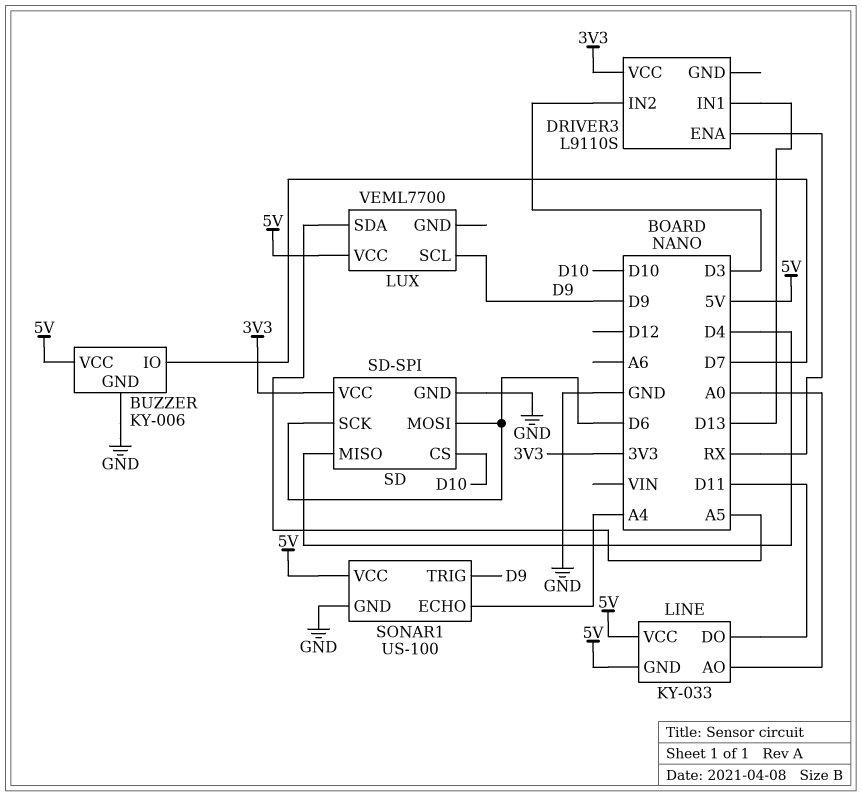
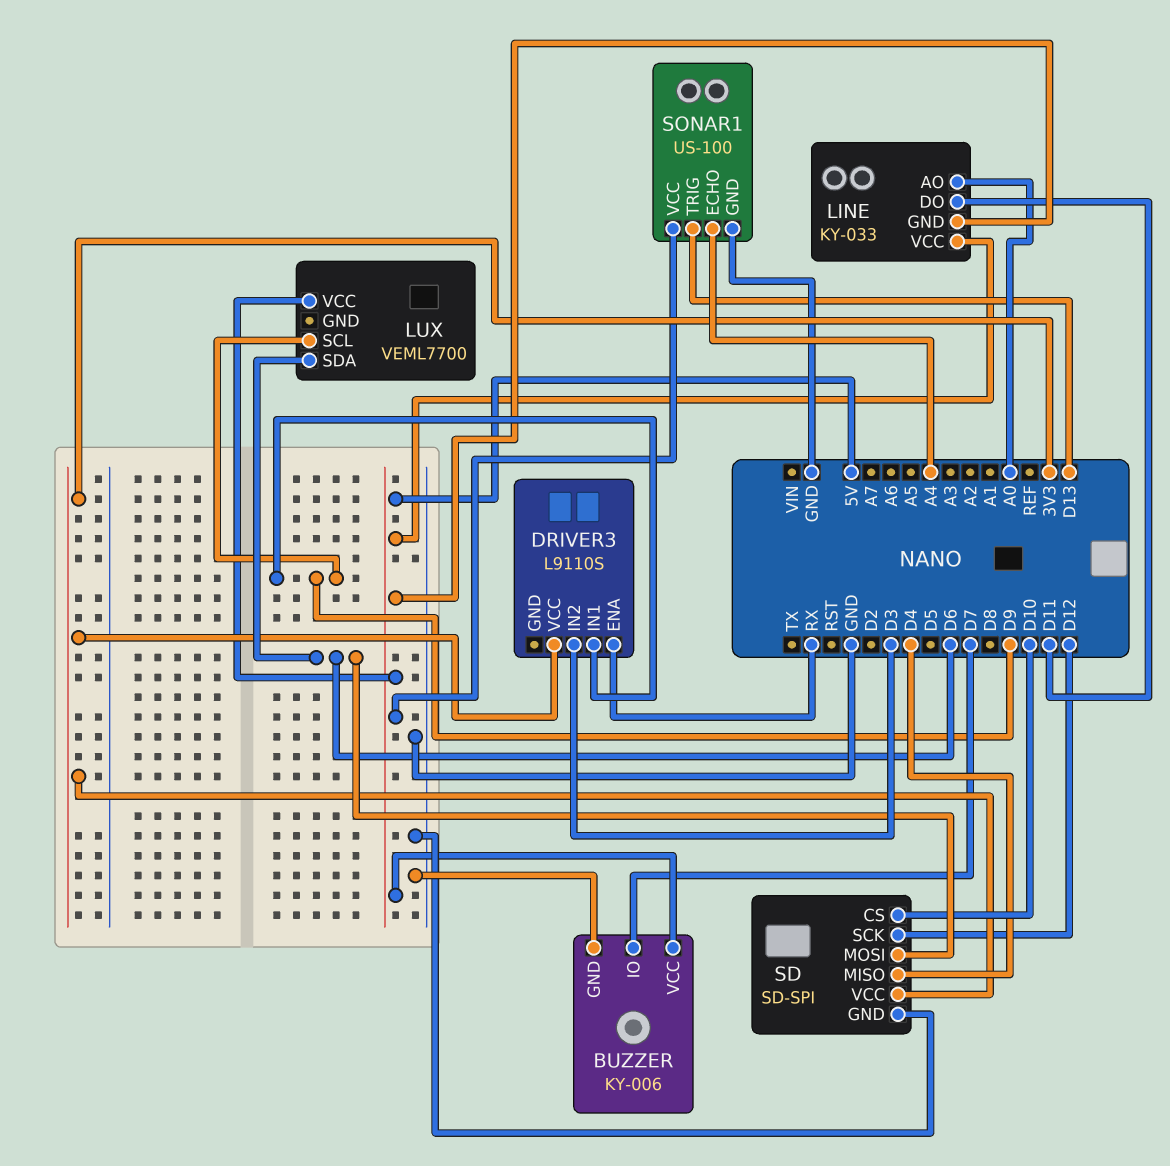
DRIVER3 pin IN1: D13 -> D9
LUX pin SDA: A5 -> D6
SD pin SCK: D6 -> D12
SONAR1 pin TRIG: D9 -> D13

